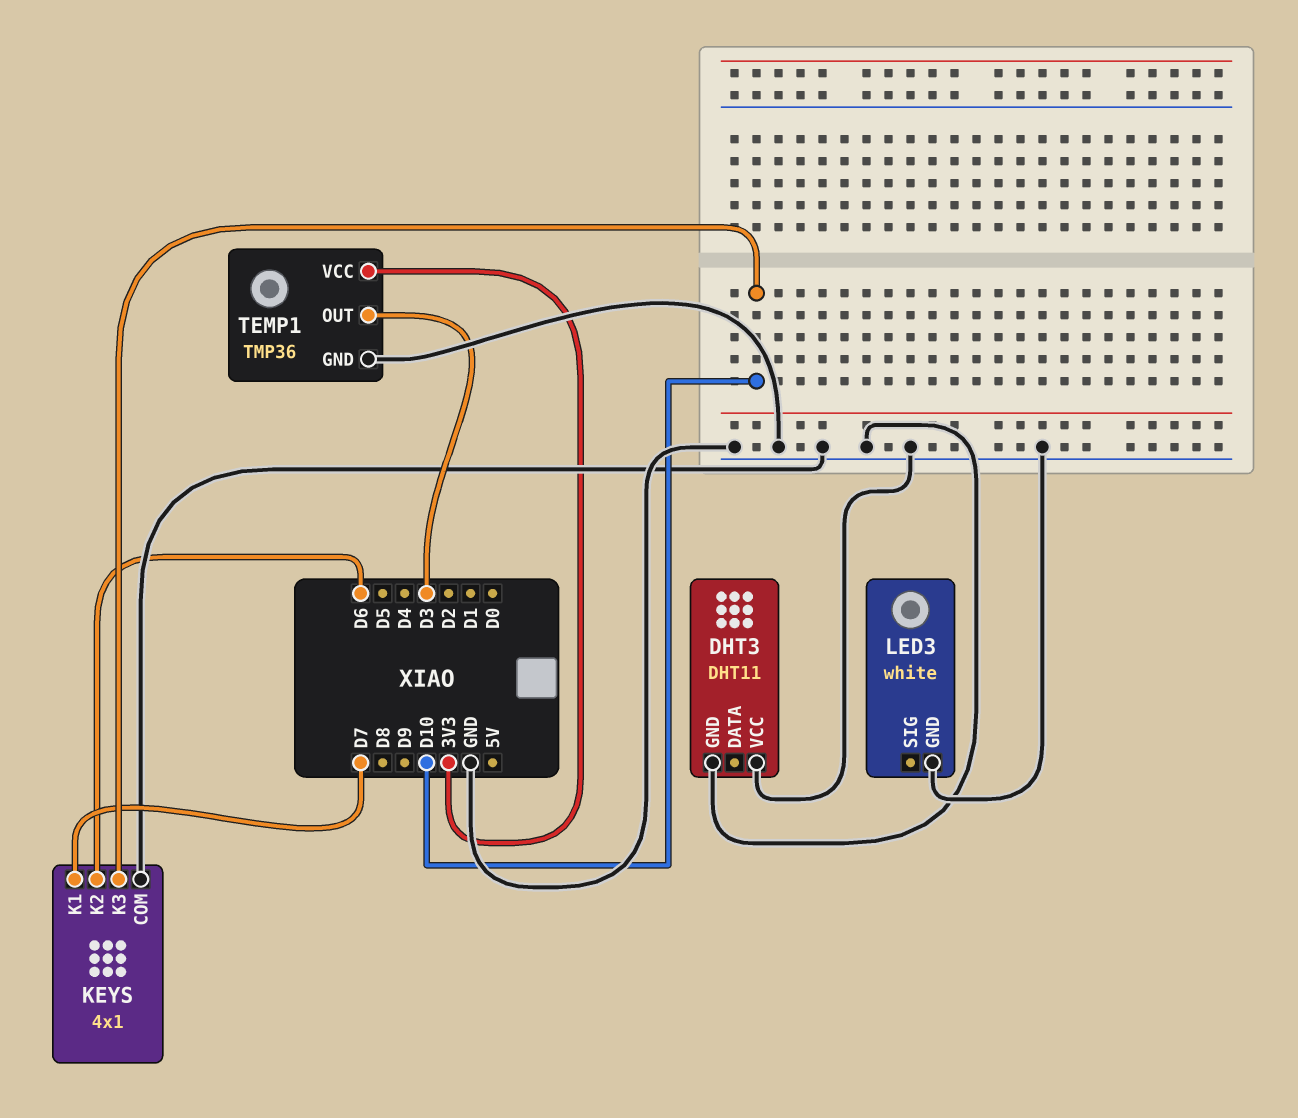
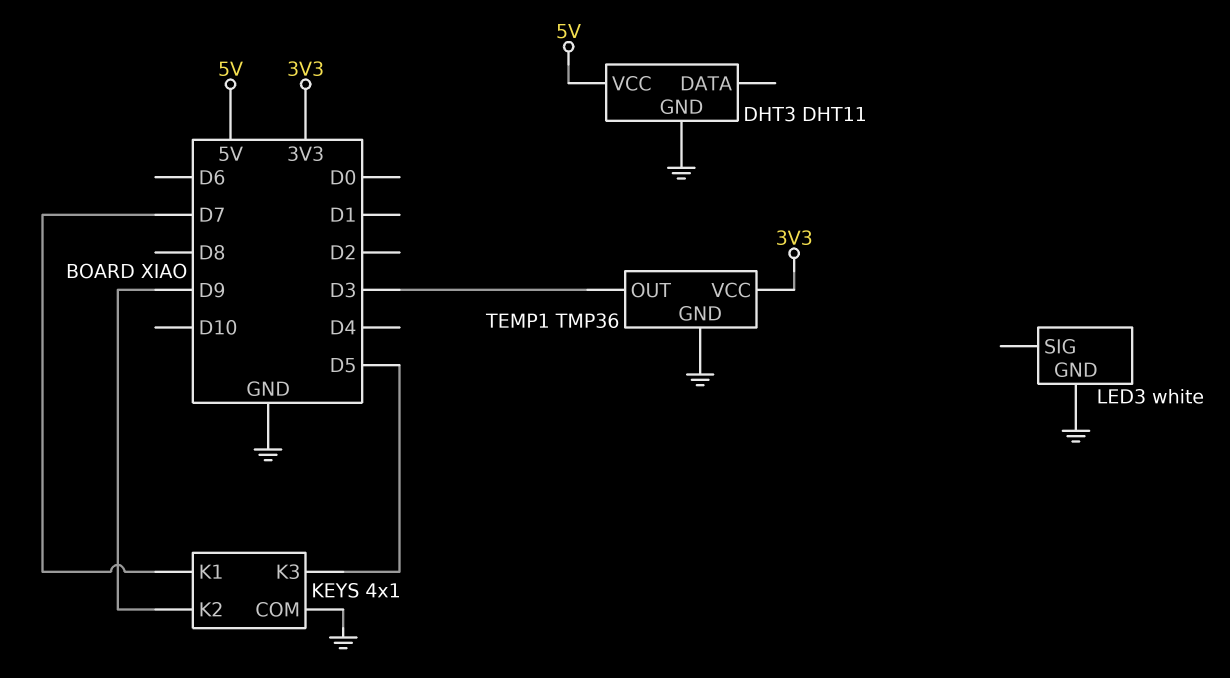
DHT3 pin VCC: GND -> 5V
KEYS pin K2: D6 -> D9
KEYS pin K3: D10 -> D5

